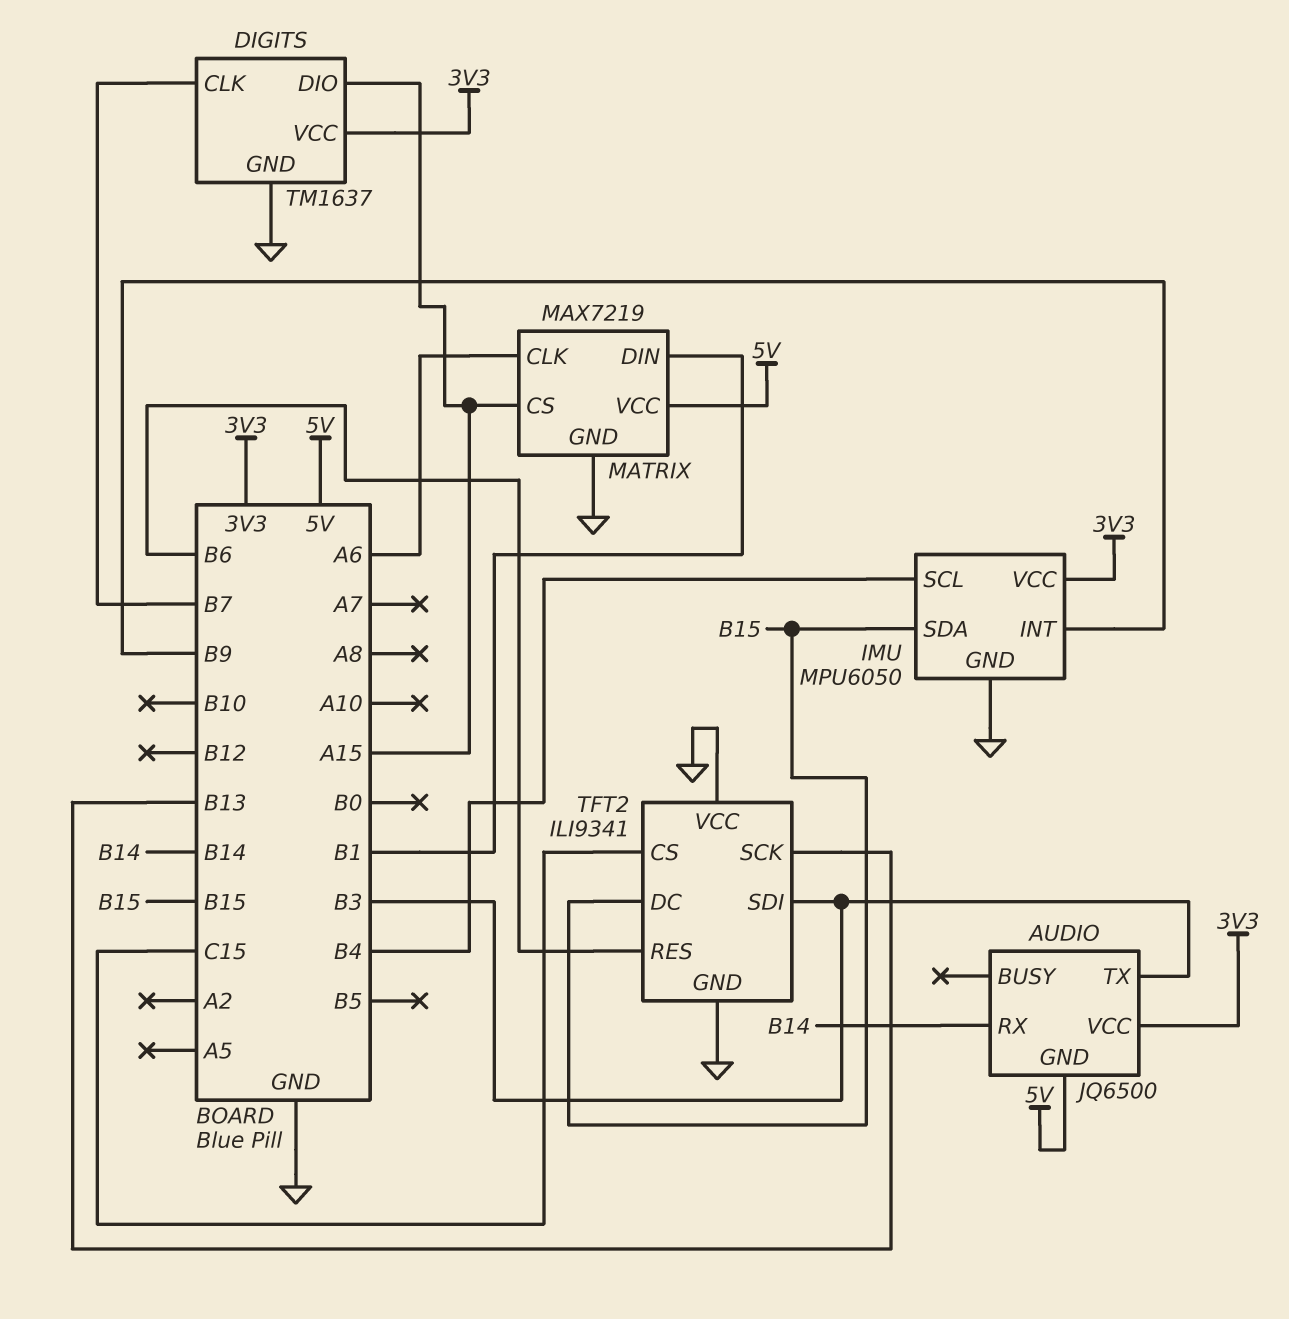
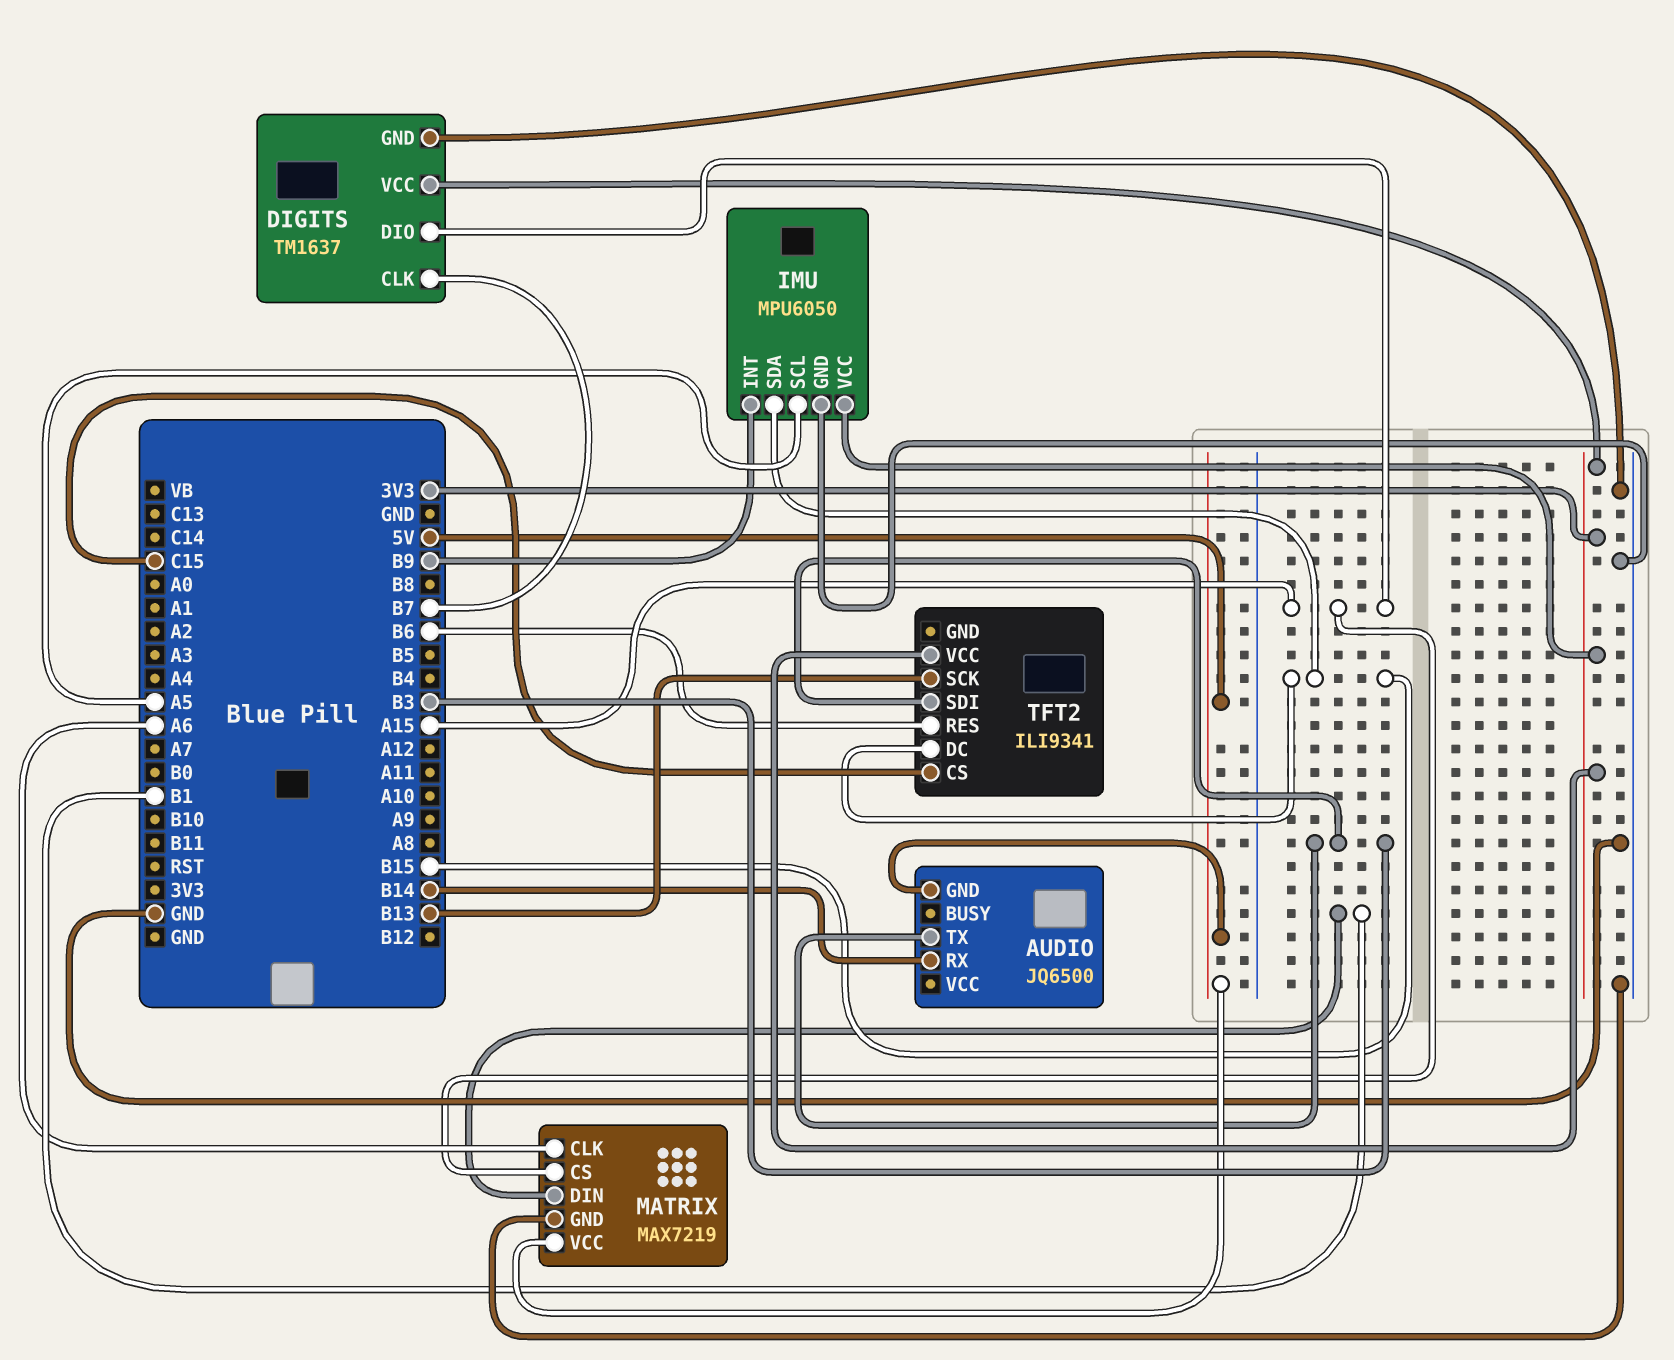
AUDIO pin VCC: 3V3 -> none
IMU pin SCL: B4 -> A5
TFT2 pin GND: GND -> none
TFT2 pin VCC: GND -> 3V3

